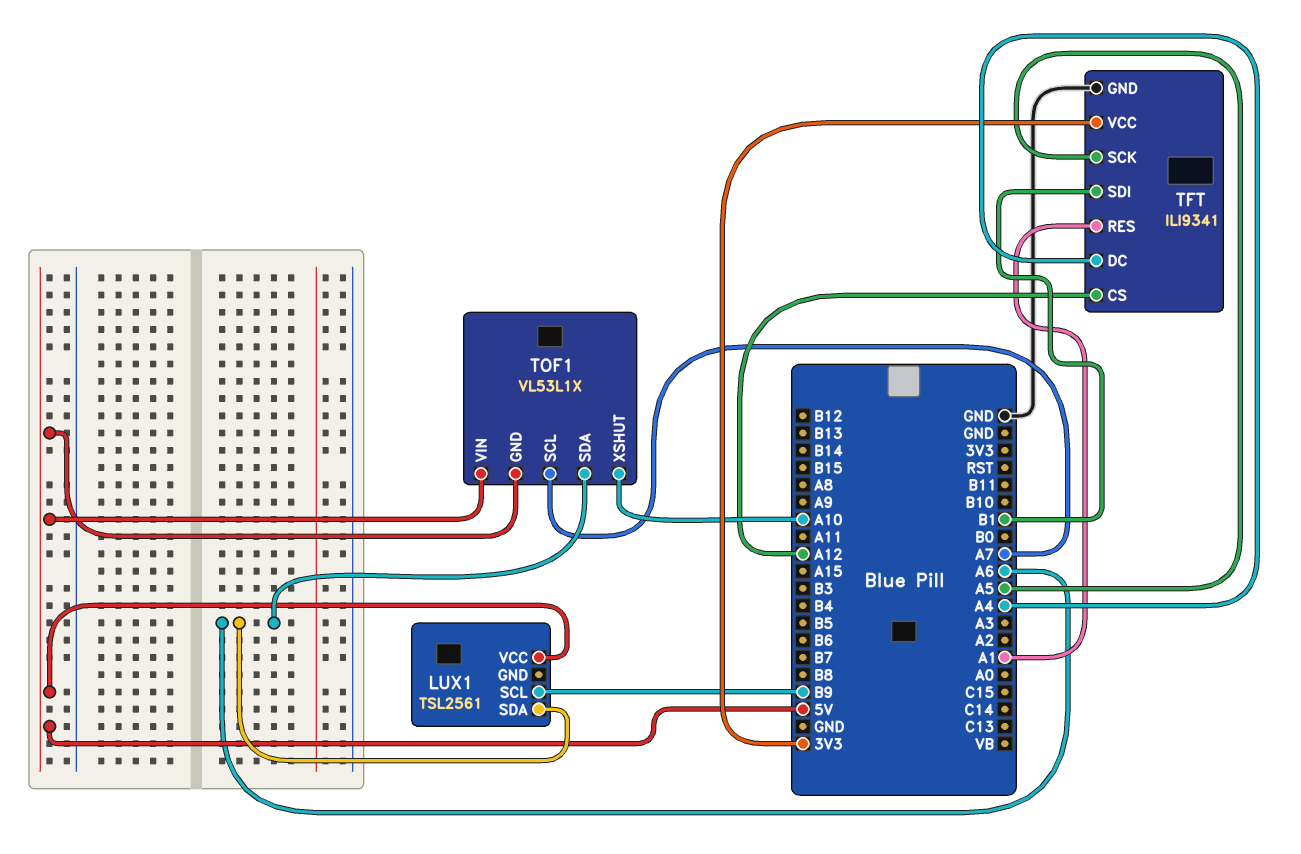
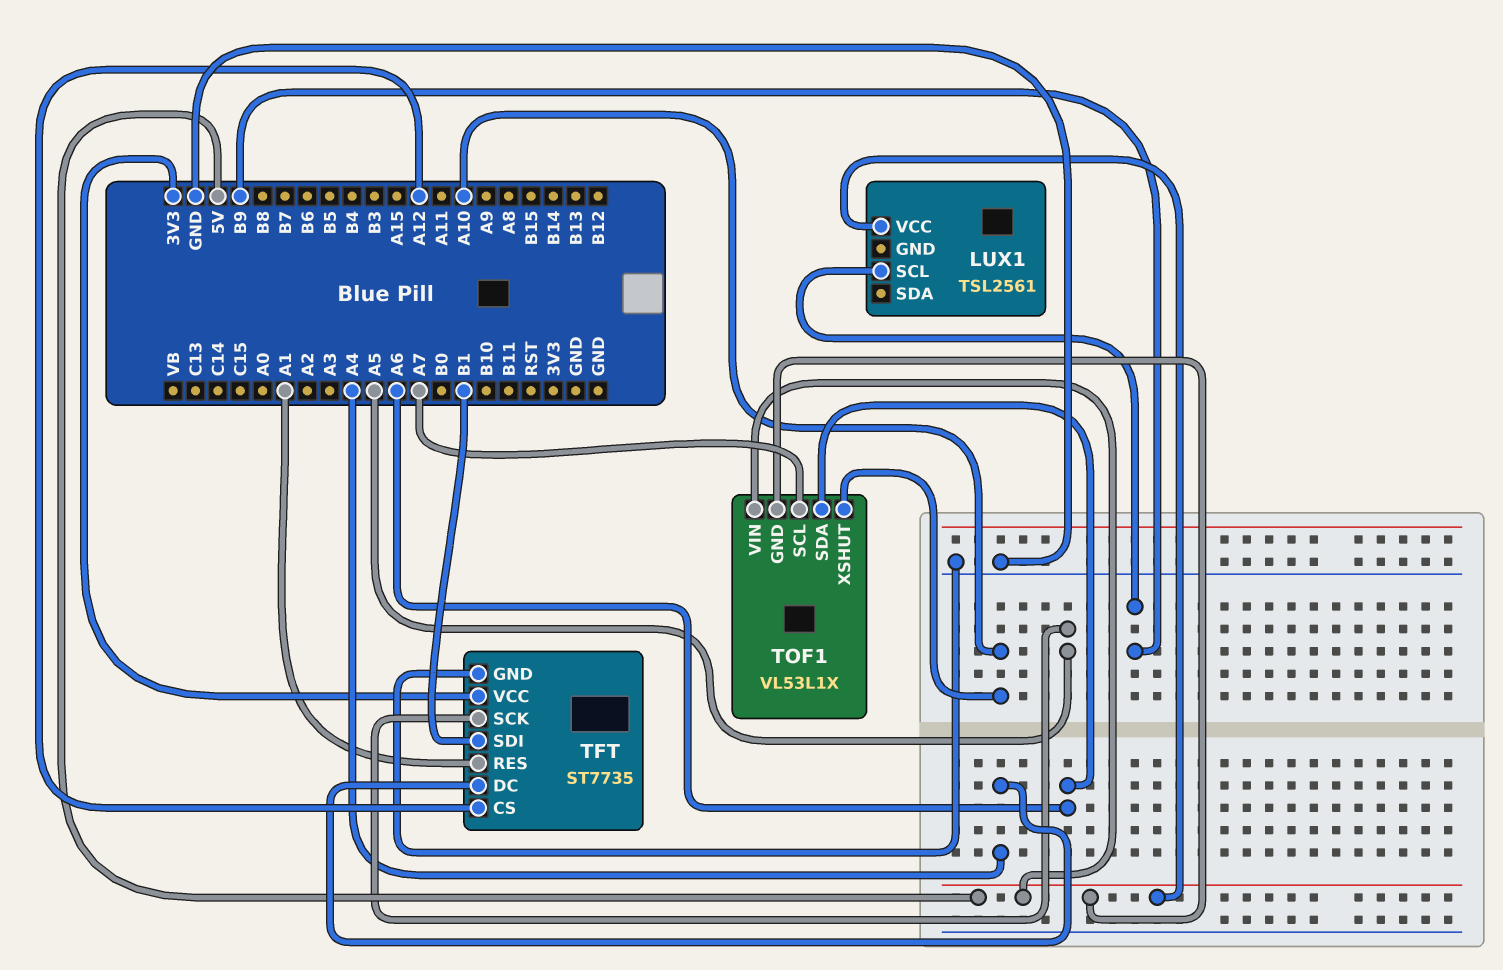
LUX1 pin SDA: A6 -> none
TFT: ILI9341 -> ST7735

